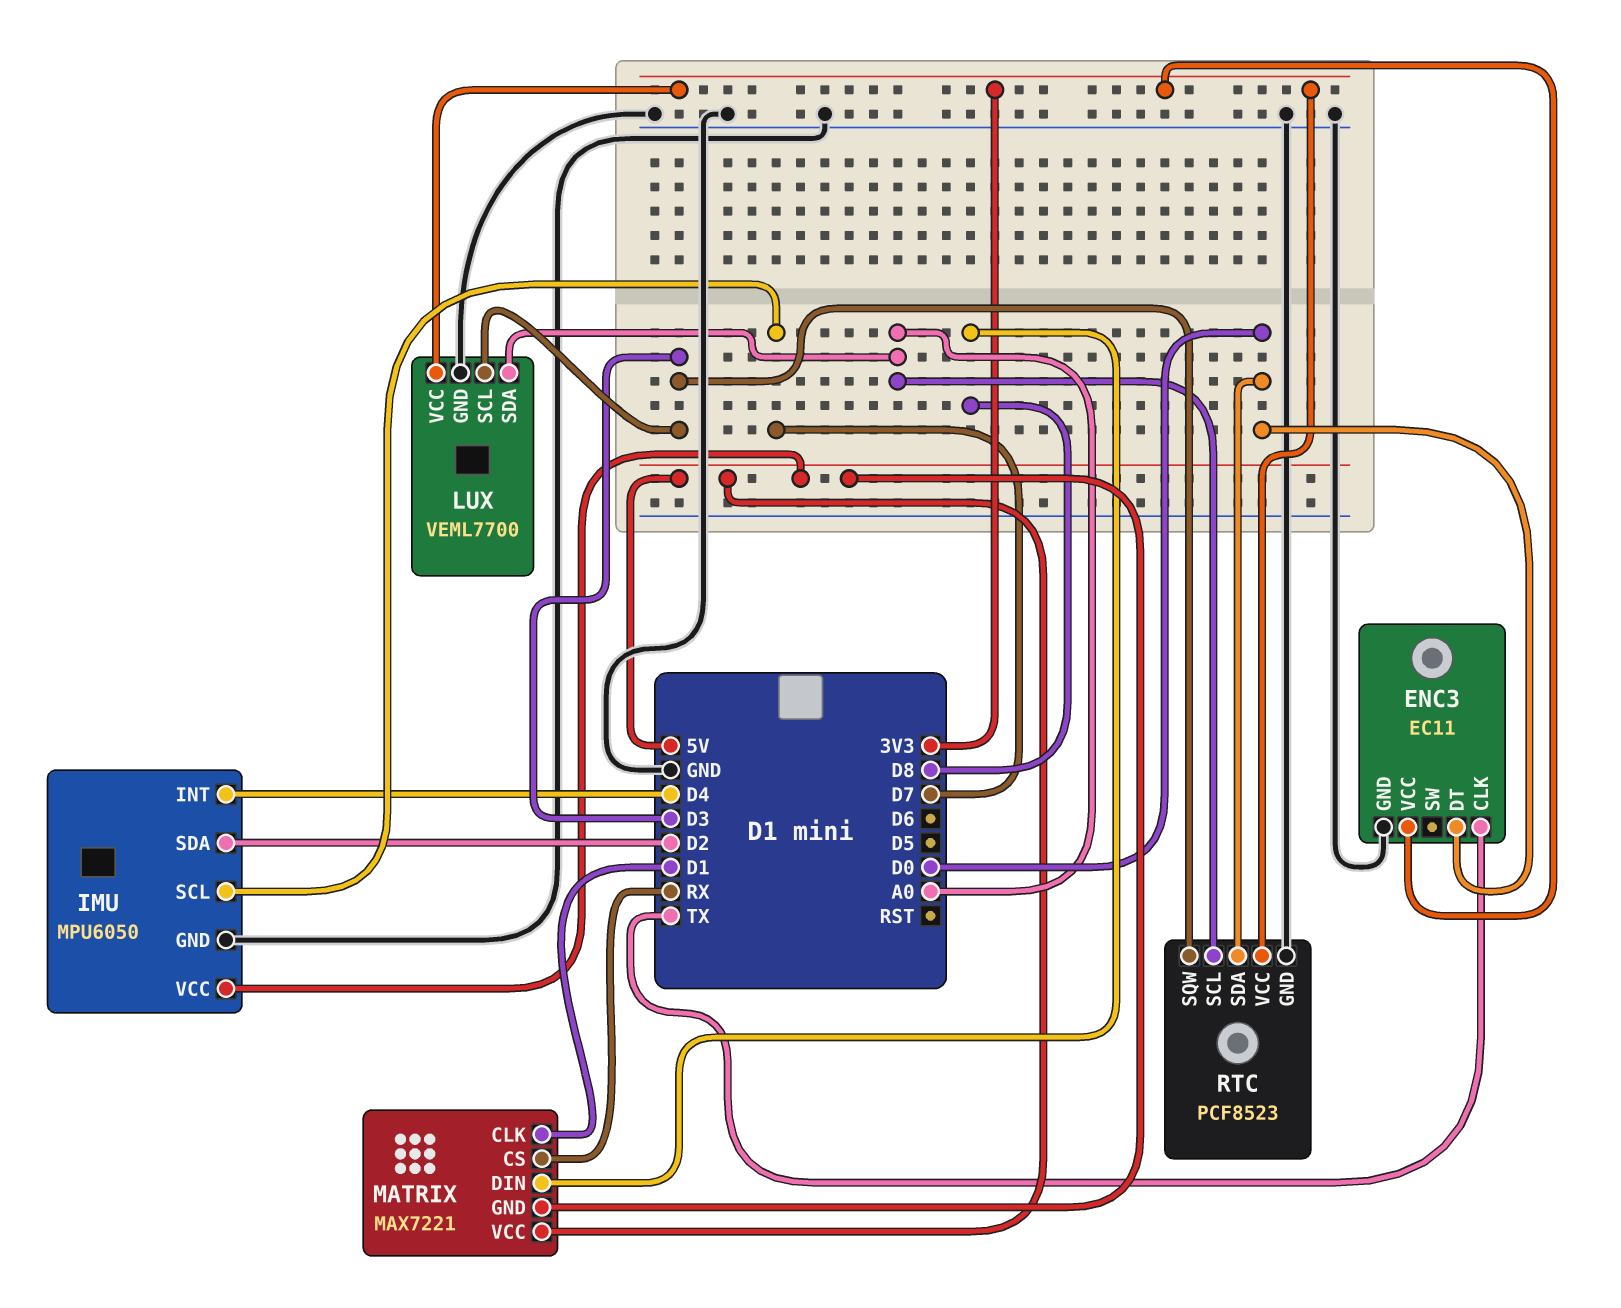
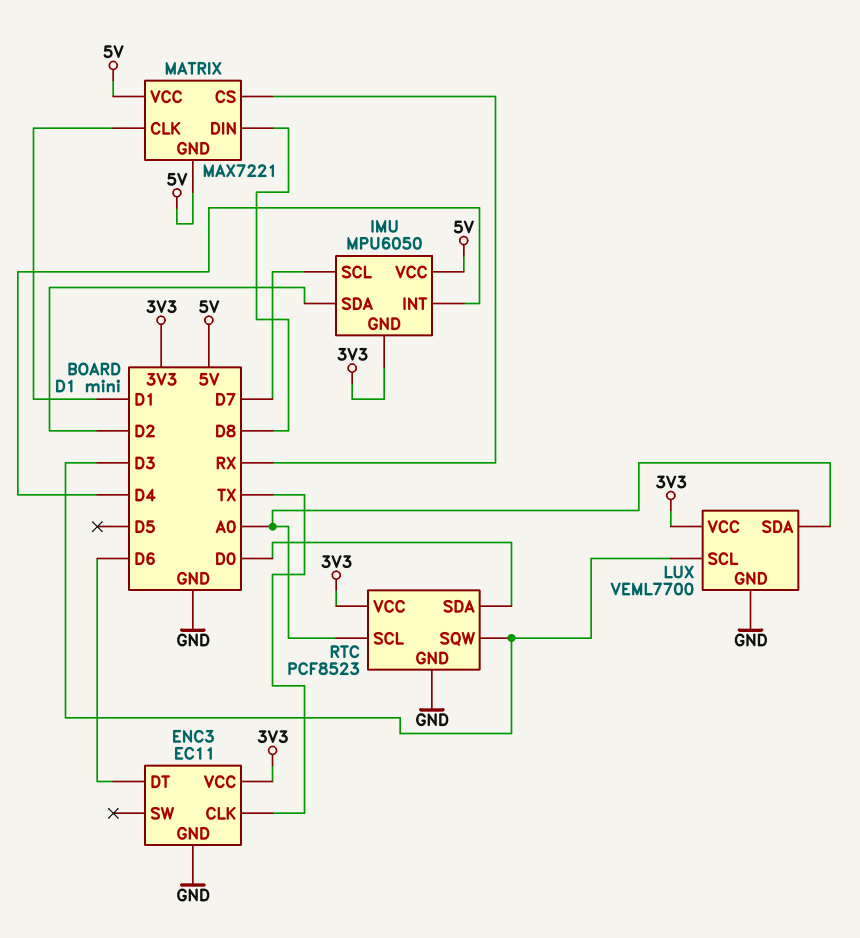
ENC3 pin DT: D0 -> D6
IMU pin GND: GND -> 3V3

